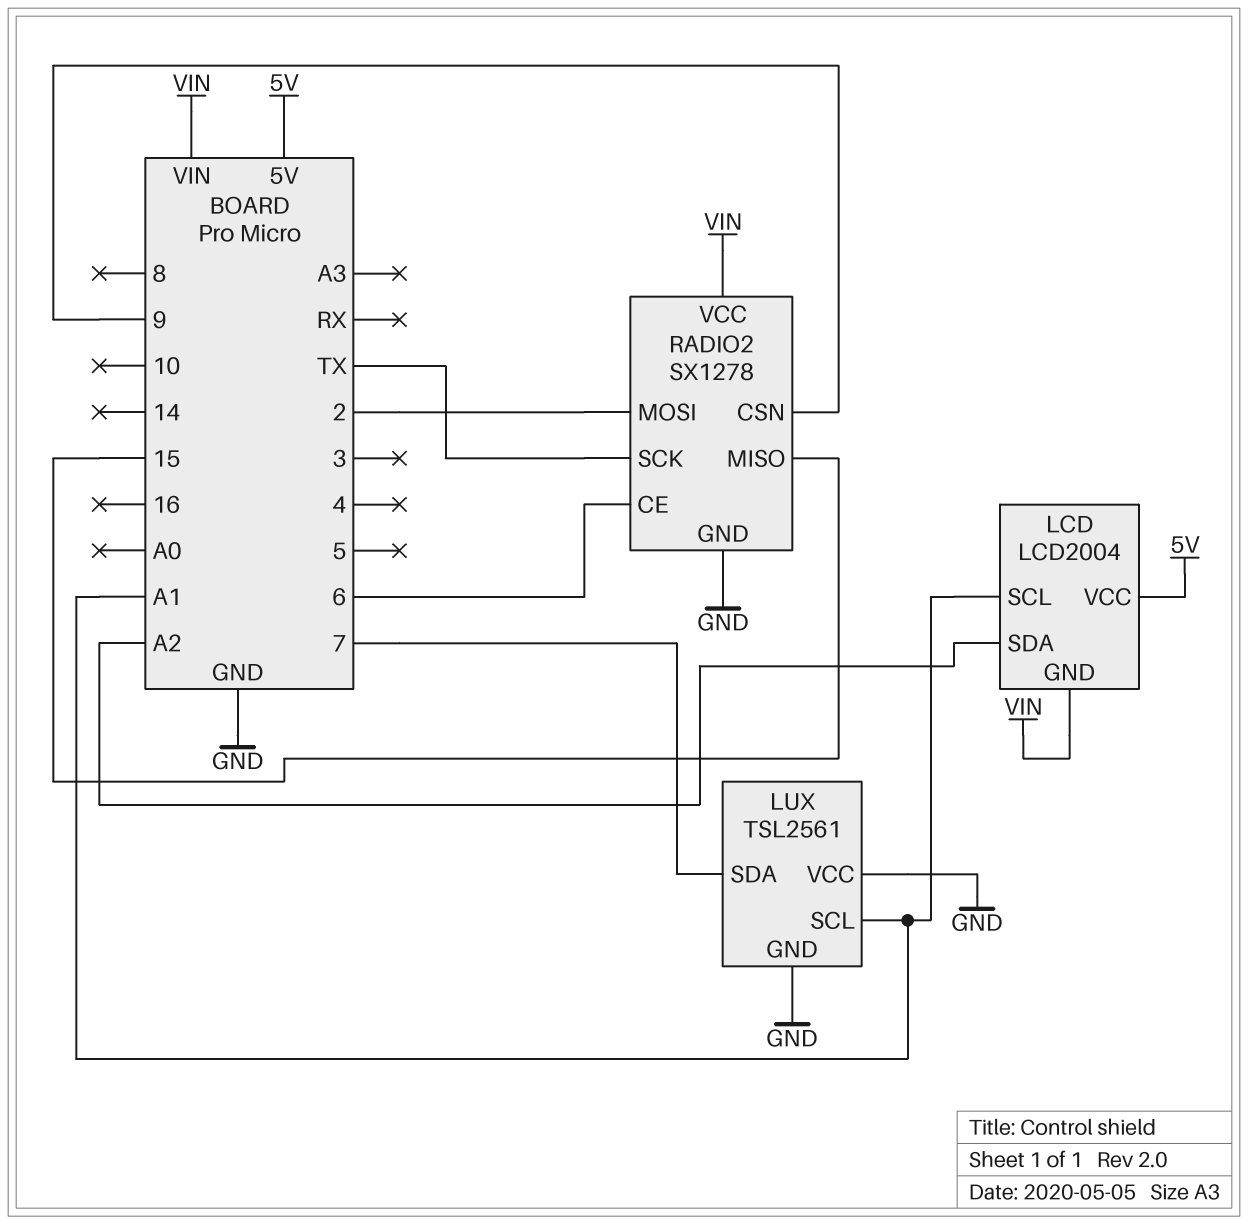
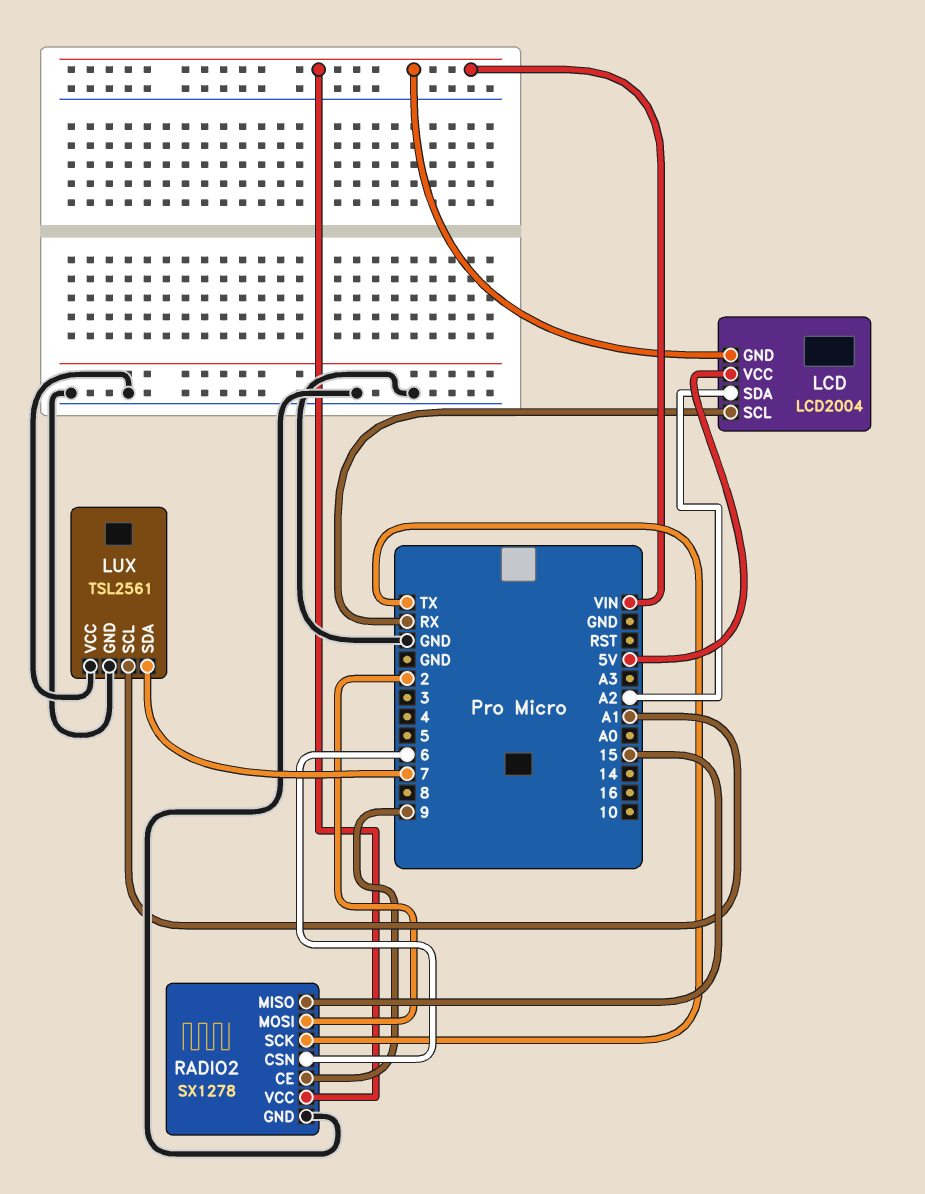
LCD pin SCL: A1 -> RX
RADIO2 pin CE: 6 -> 9
RADIO2 pin CSN: 9 -> 6

